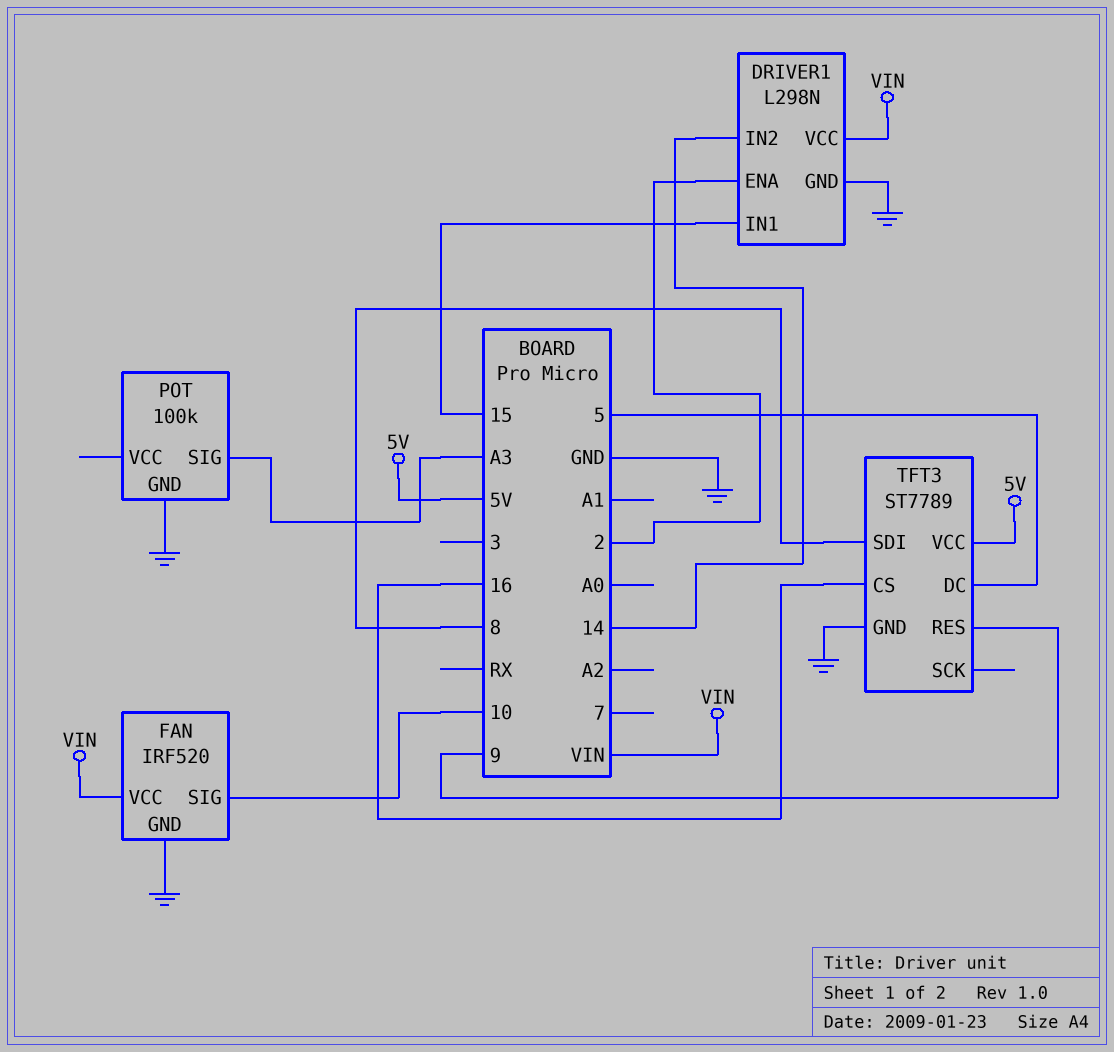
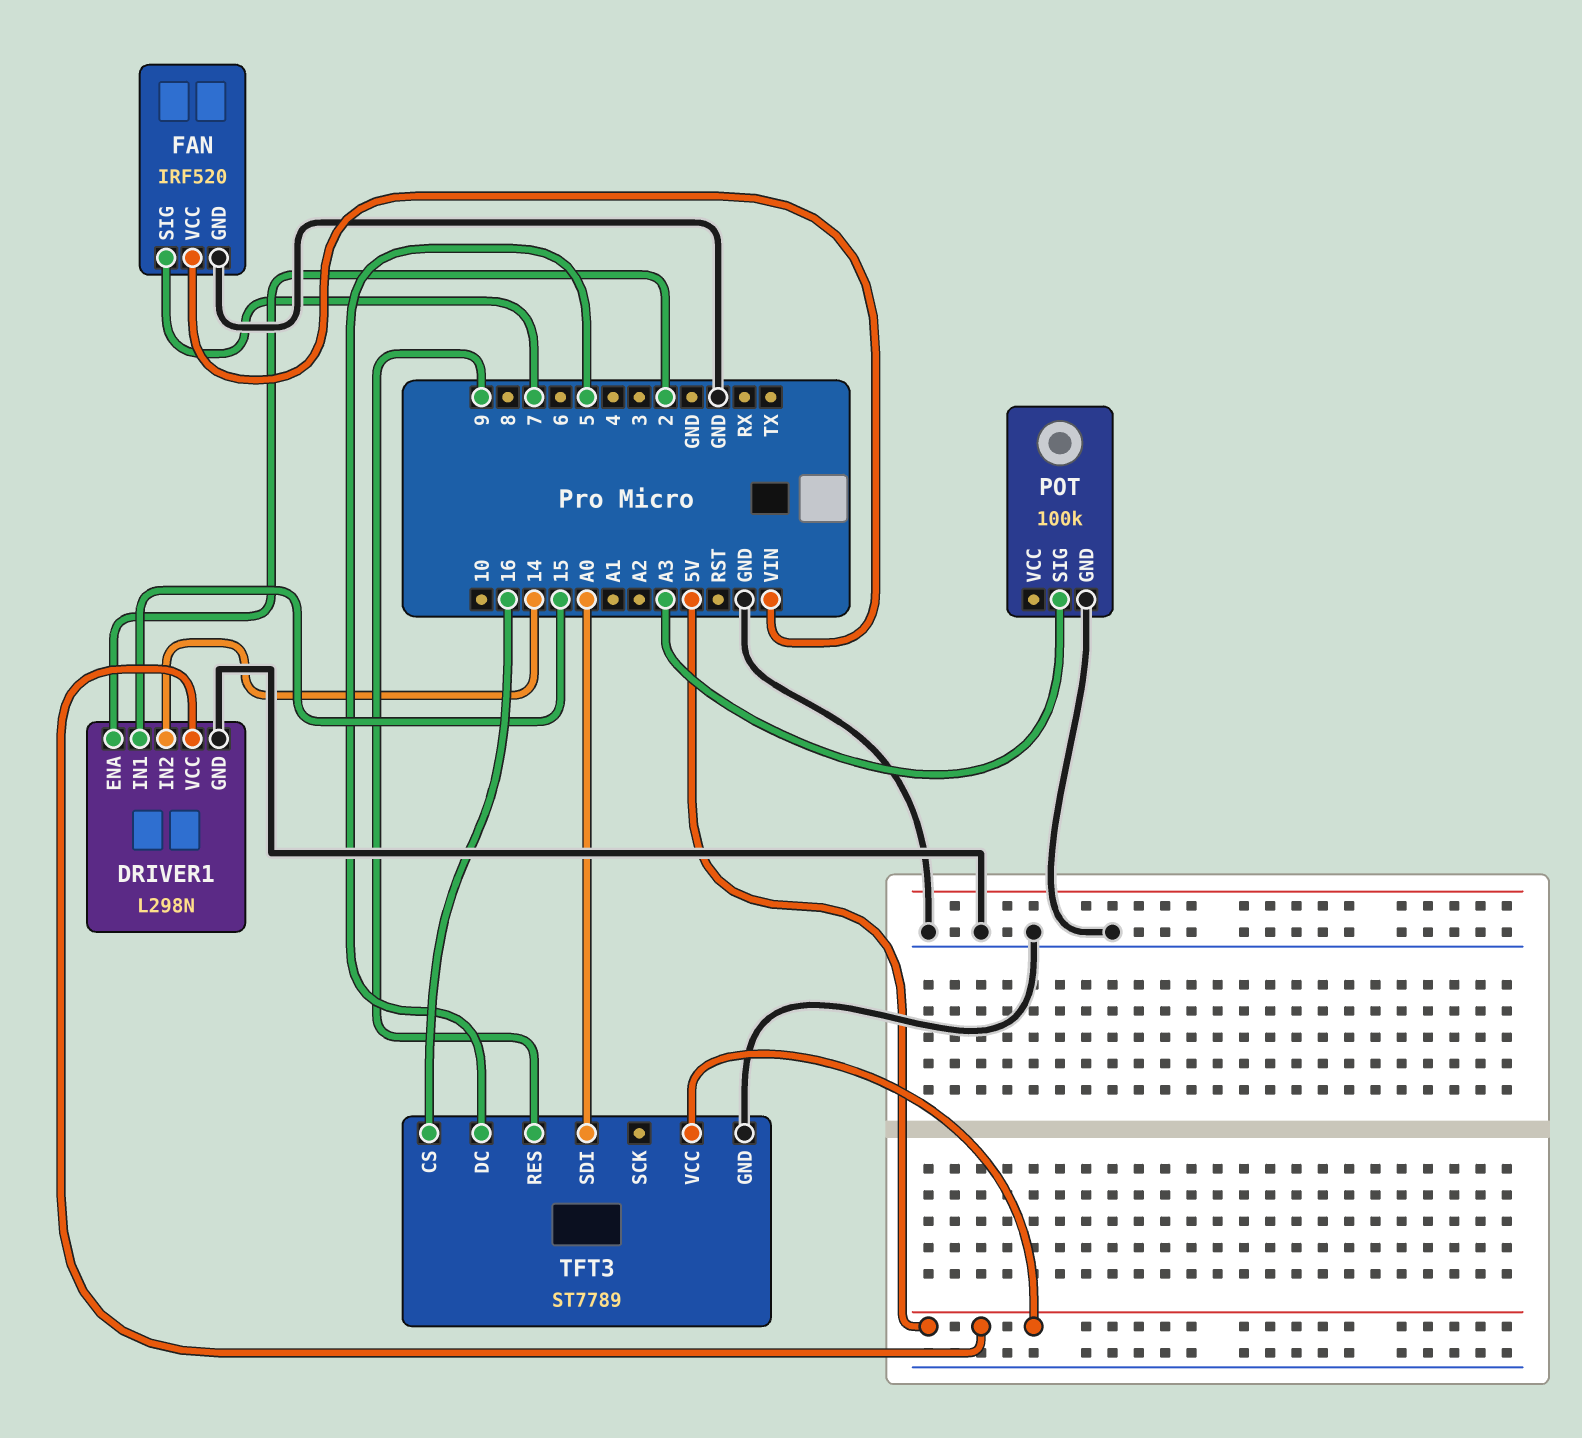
DRIVER1 pin VCC: VIN -> 5V
FAN pin SIG: 10 -> 7
TFT3 pin SDI: 8 -> A0

